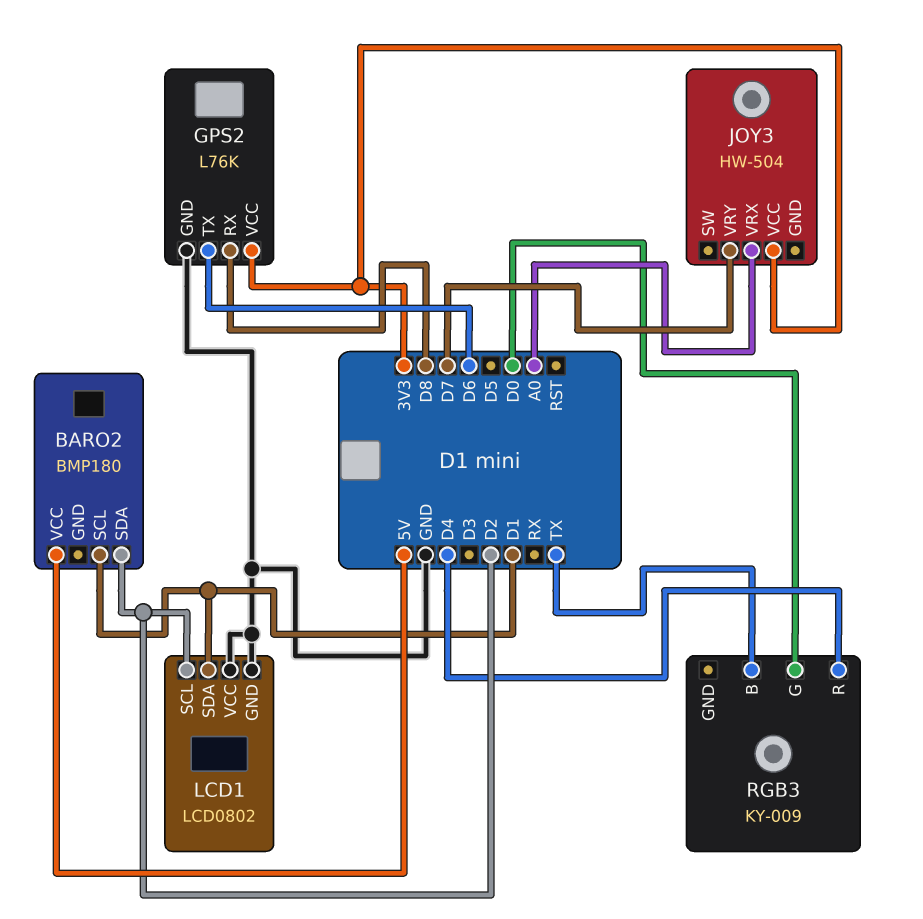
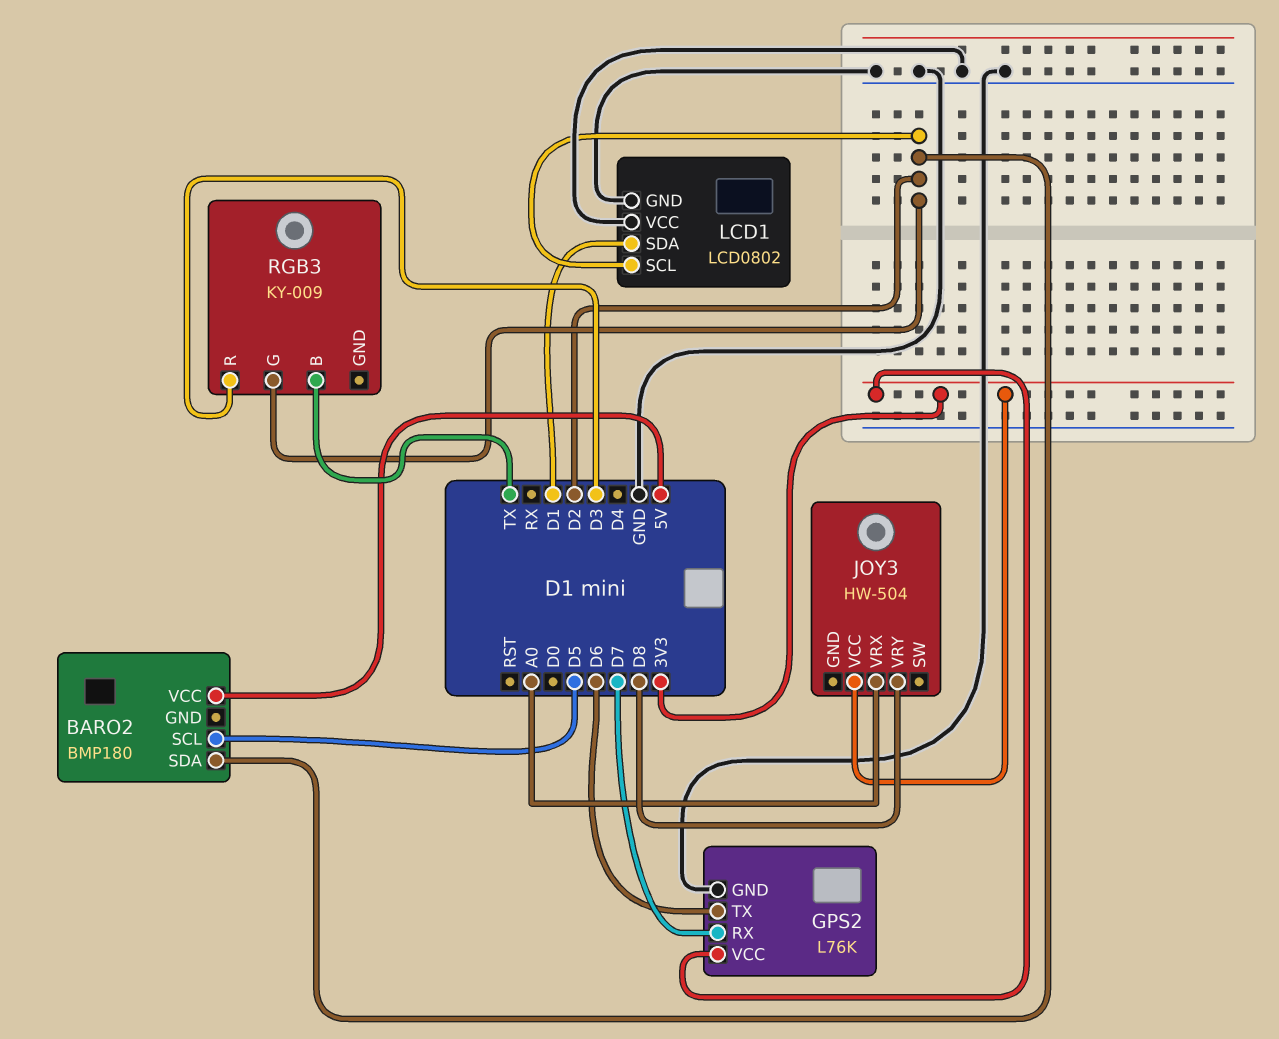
BARO2 pin SCL: D1 -> D5
GPS2 pin RX: D8 -> D7
JOY3 pin VRY: D7 -> D8
RGB3 pin G: D0 -> D2
RGB3 pin R: D4 -> D3

